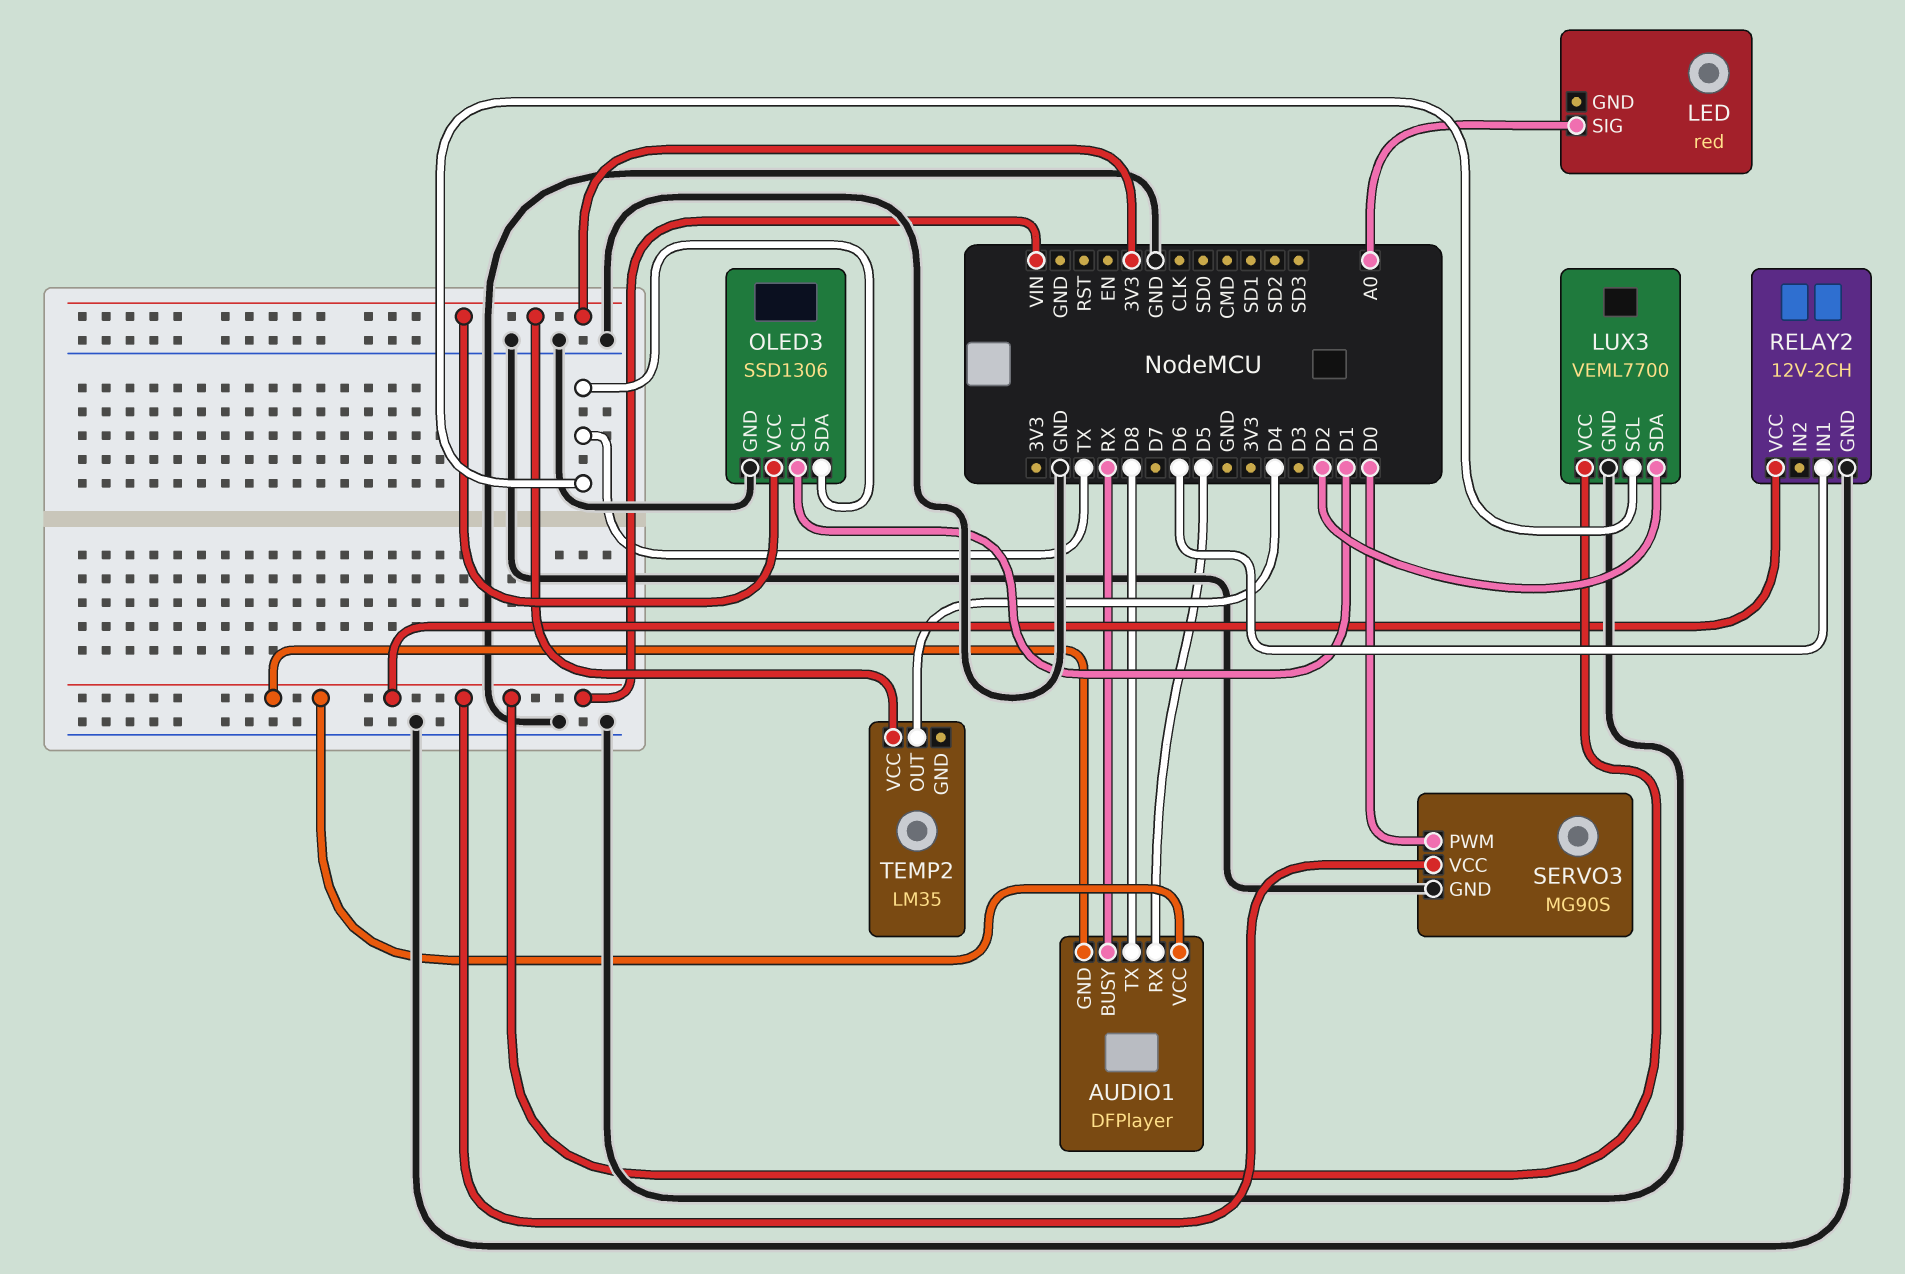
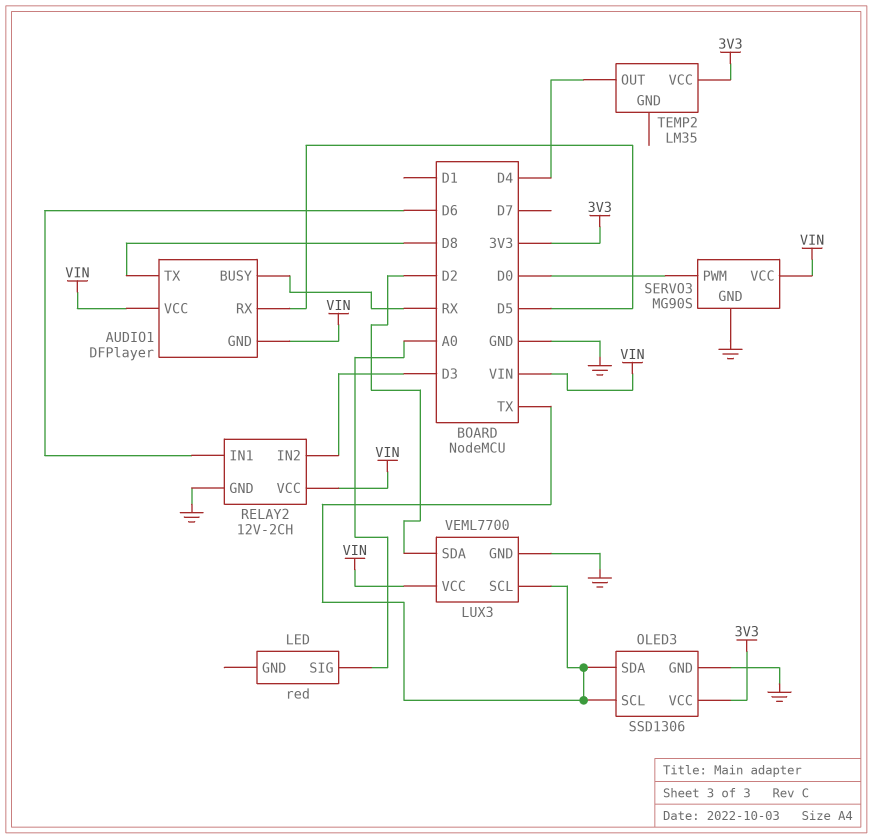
OLED3 pin SCL: D1 -> TX
RELAY2 pin IN2: none -> D3

